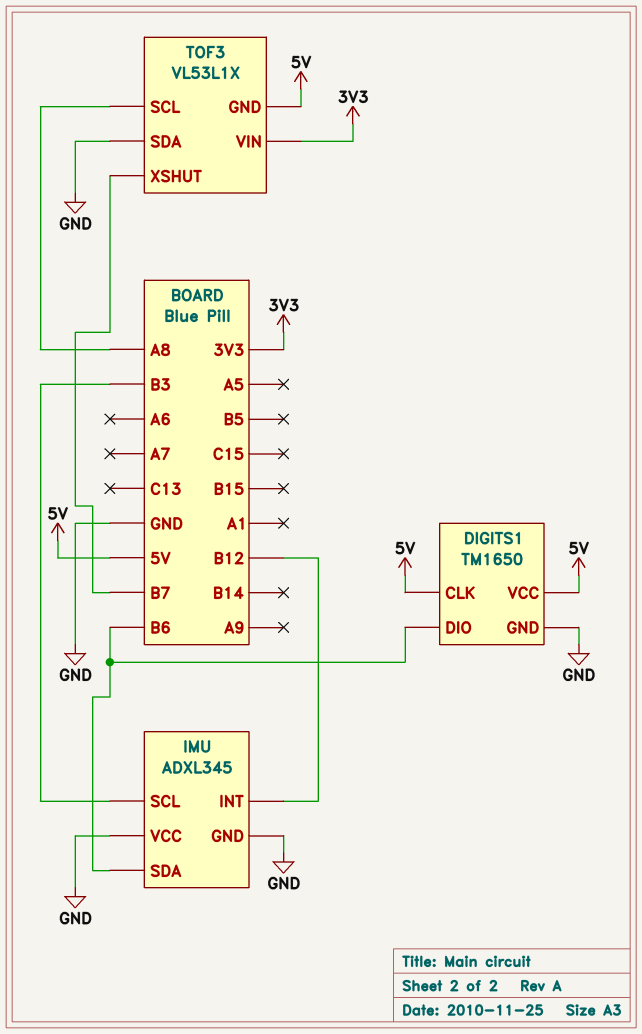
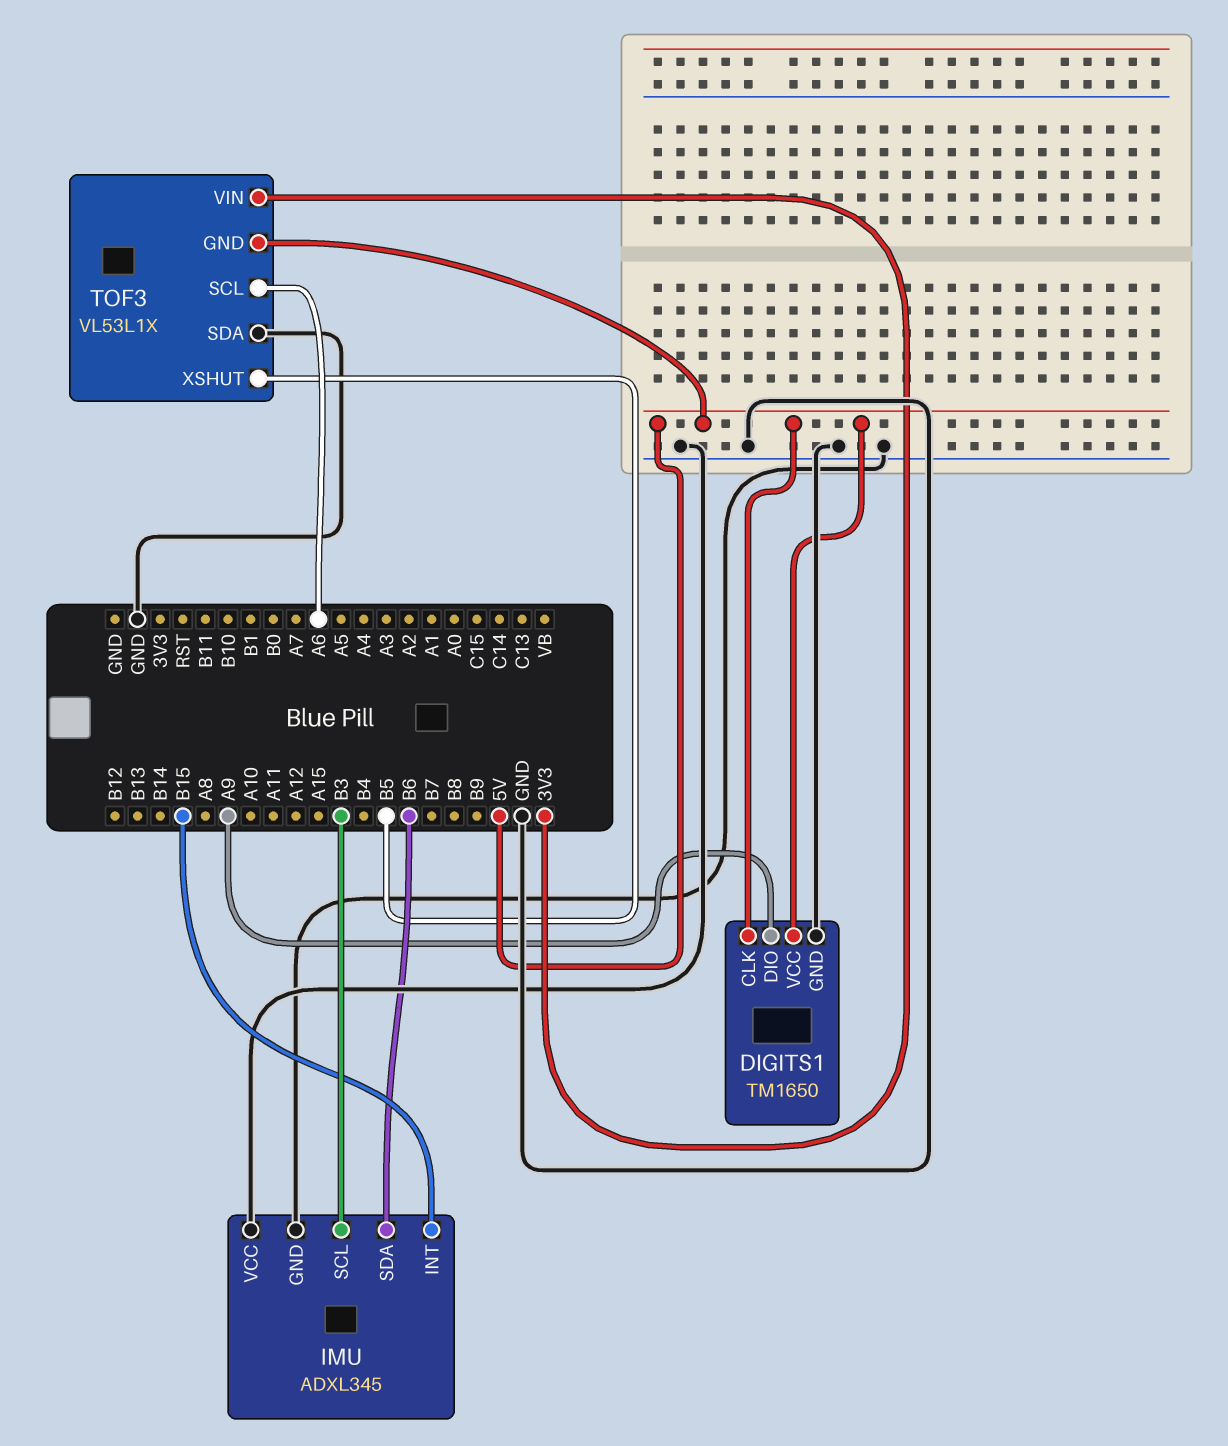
DIGITS1 pin DIO: B6 -> A9
IMU pin INT: B12 -> B15
TOF3 pin SCL: A8 -> A6
TOF3 pin XSHUT: B7 -> B5

